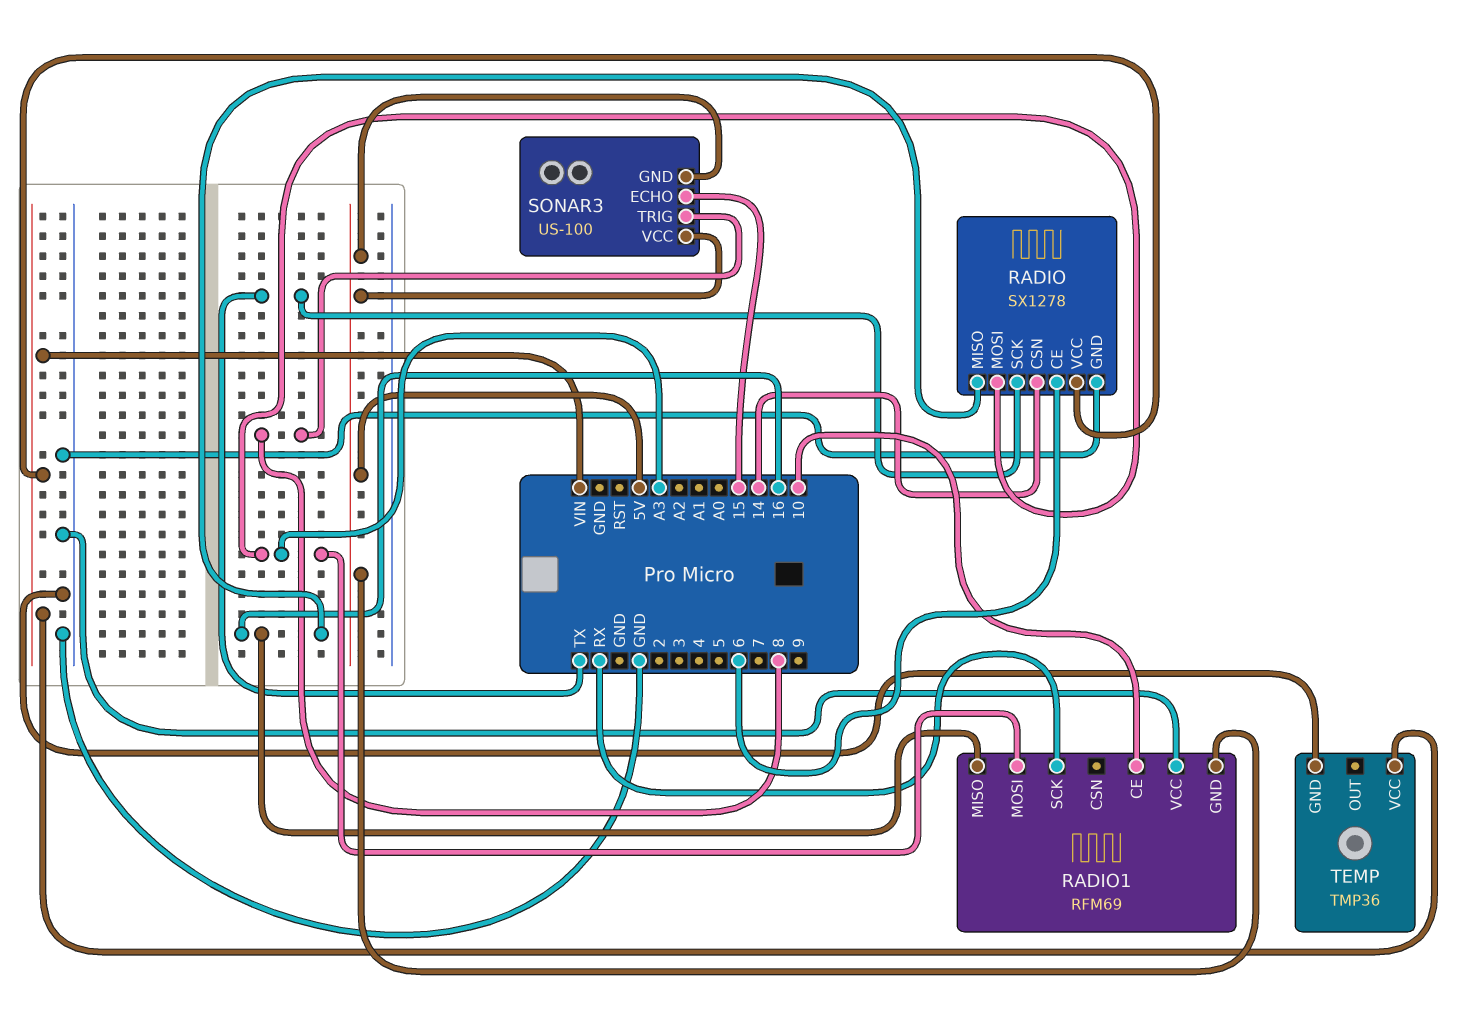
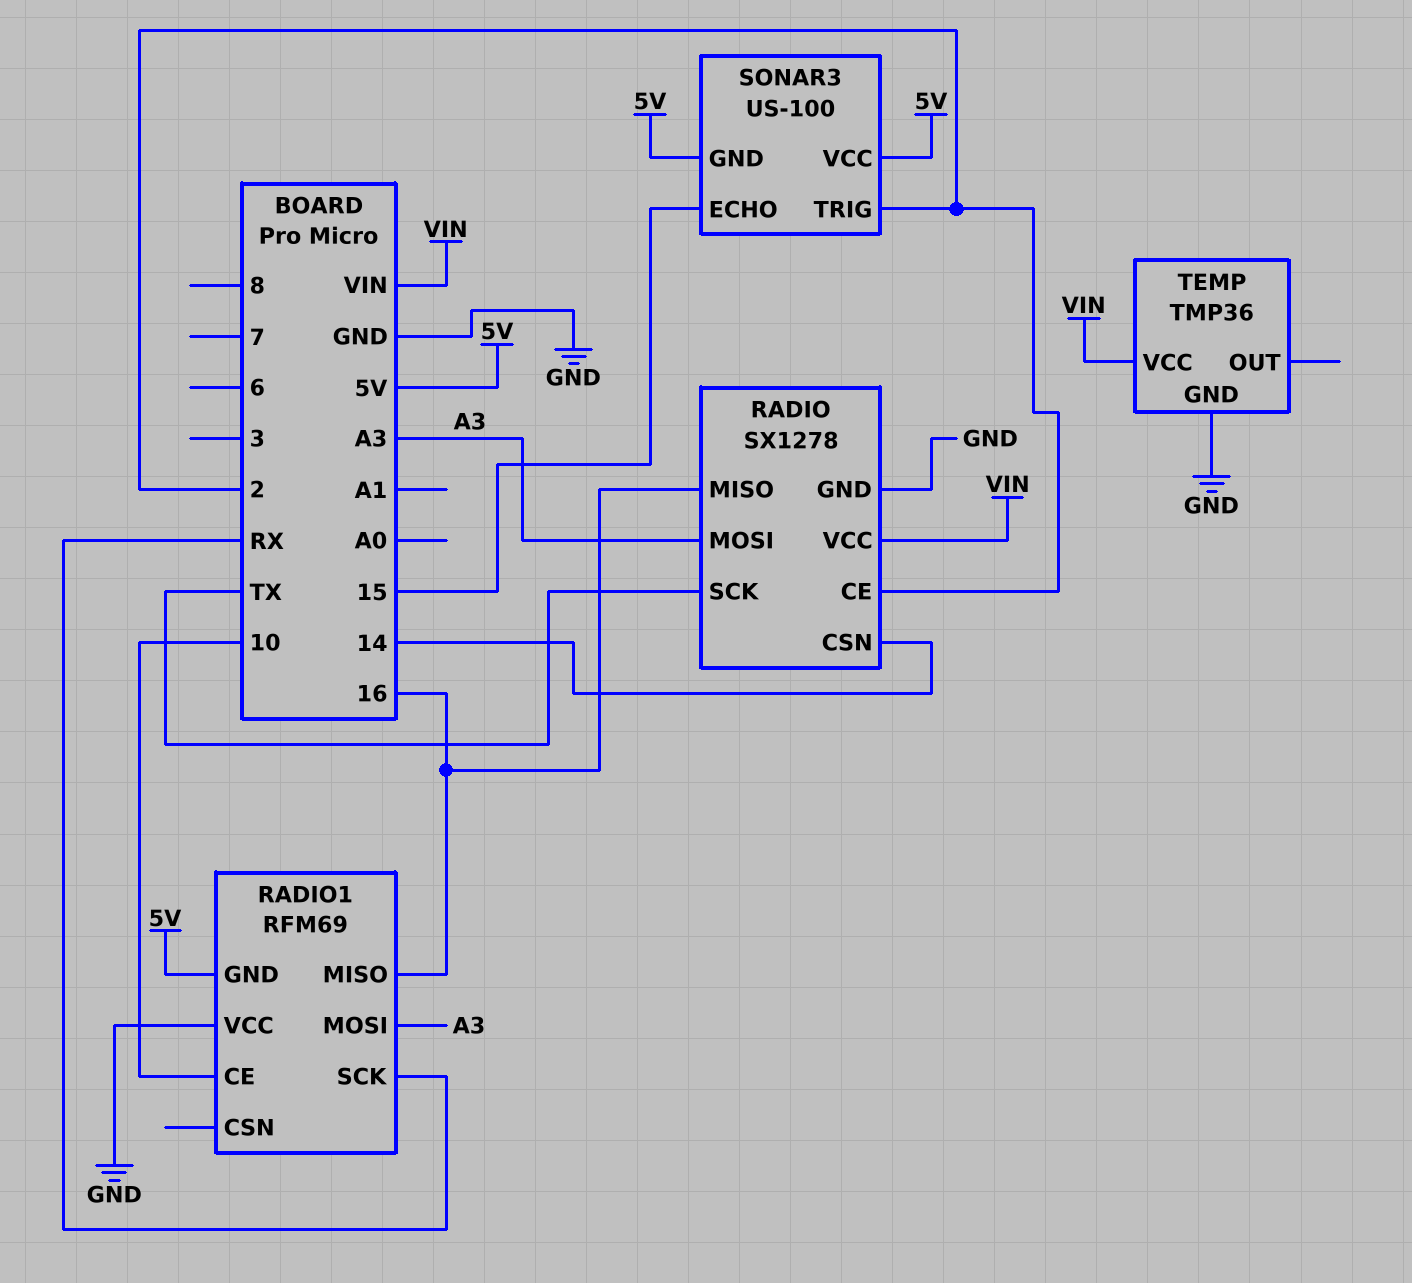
RADIO pin CE: 6 -> 2
SONAR3 pin TRIG: 8 -> 2

